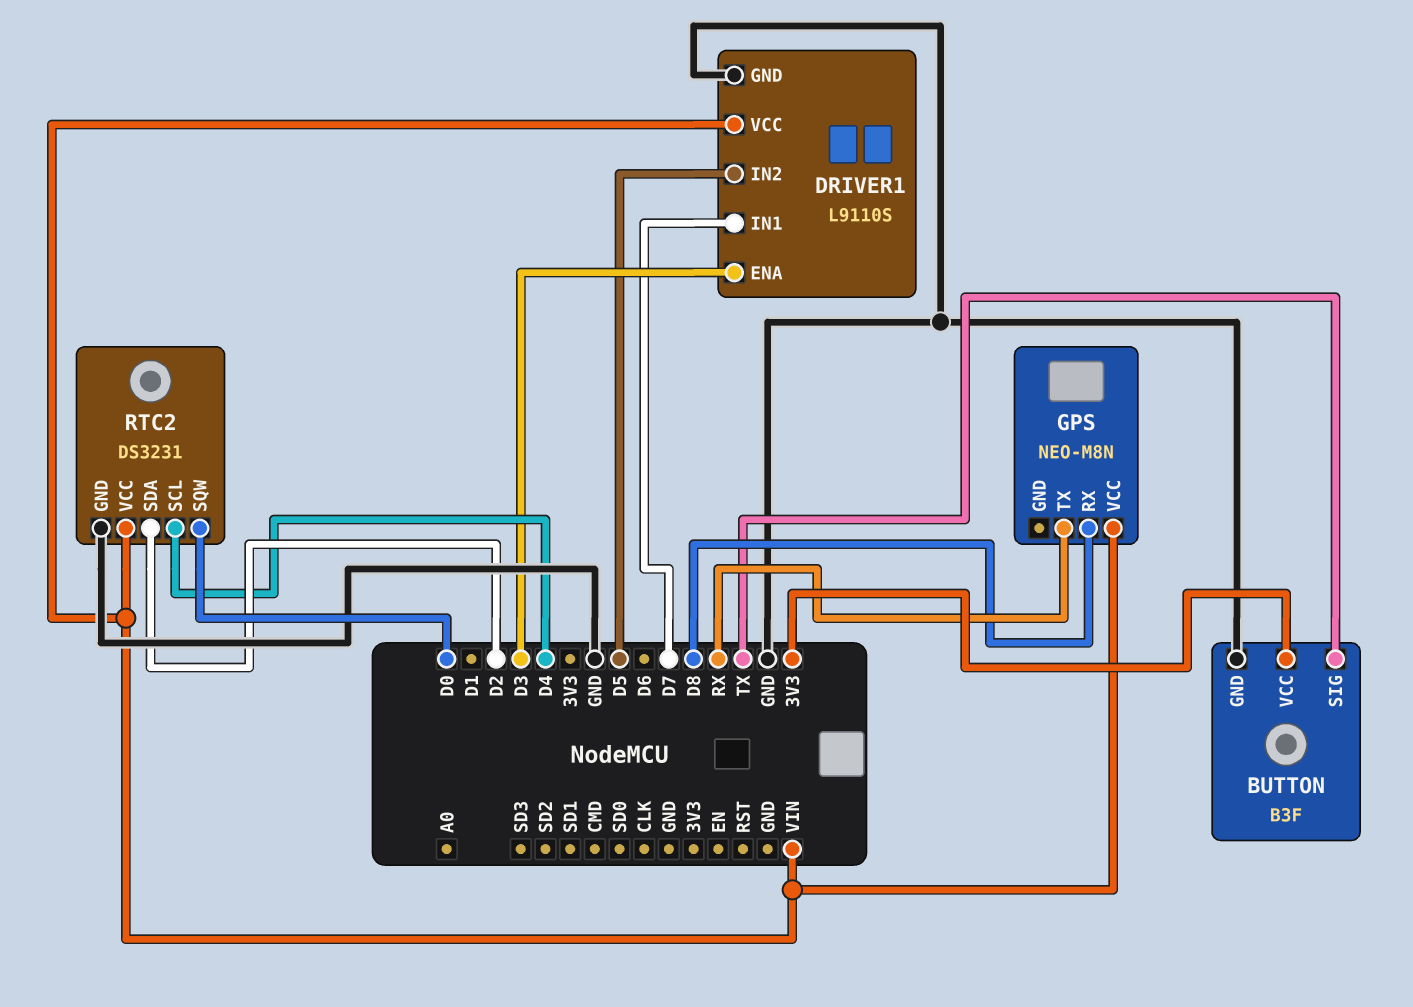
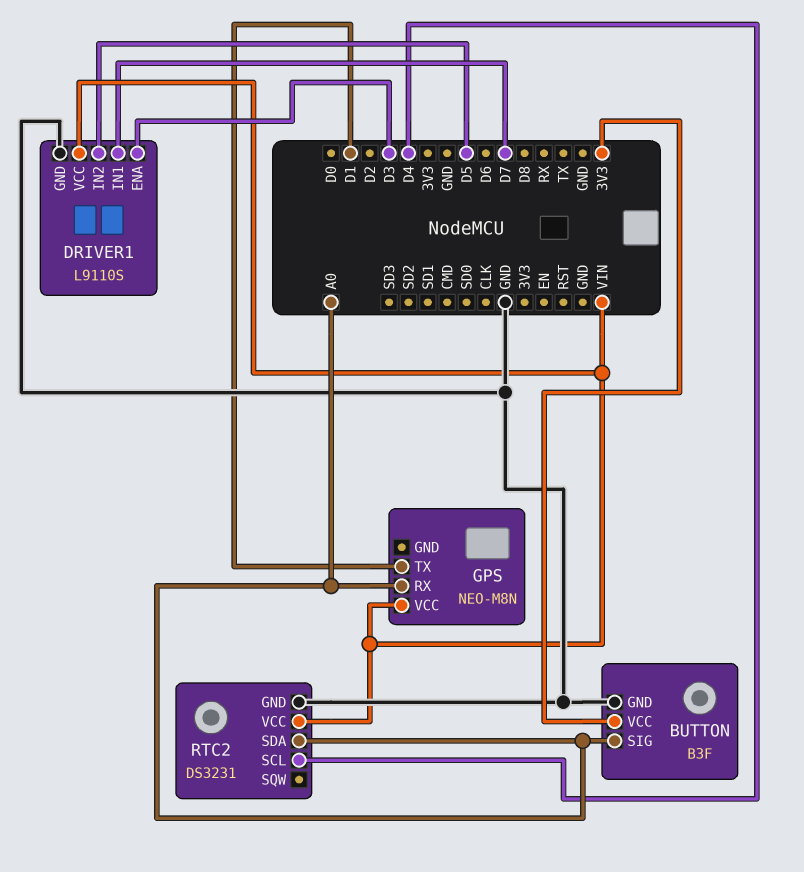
BUTTON pin SIG: TX -> A0
GPS pin RX: D8 -> A0
GPS pin TX: RX -> D1
RTC2 pin SDA: D2 -> A0
RTC2 pin SQW: D0 -> none

